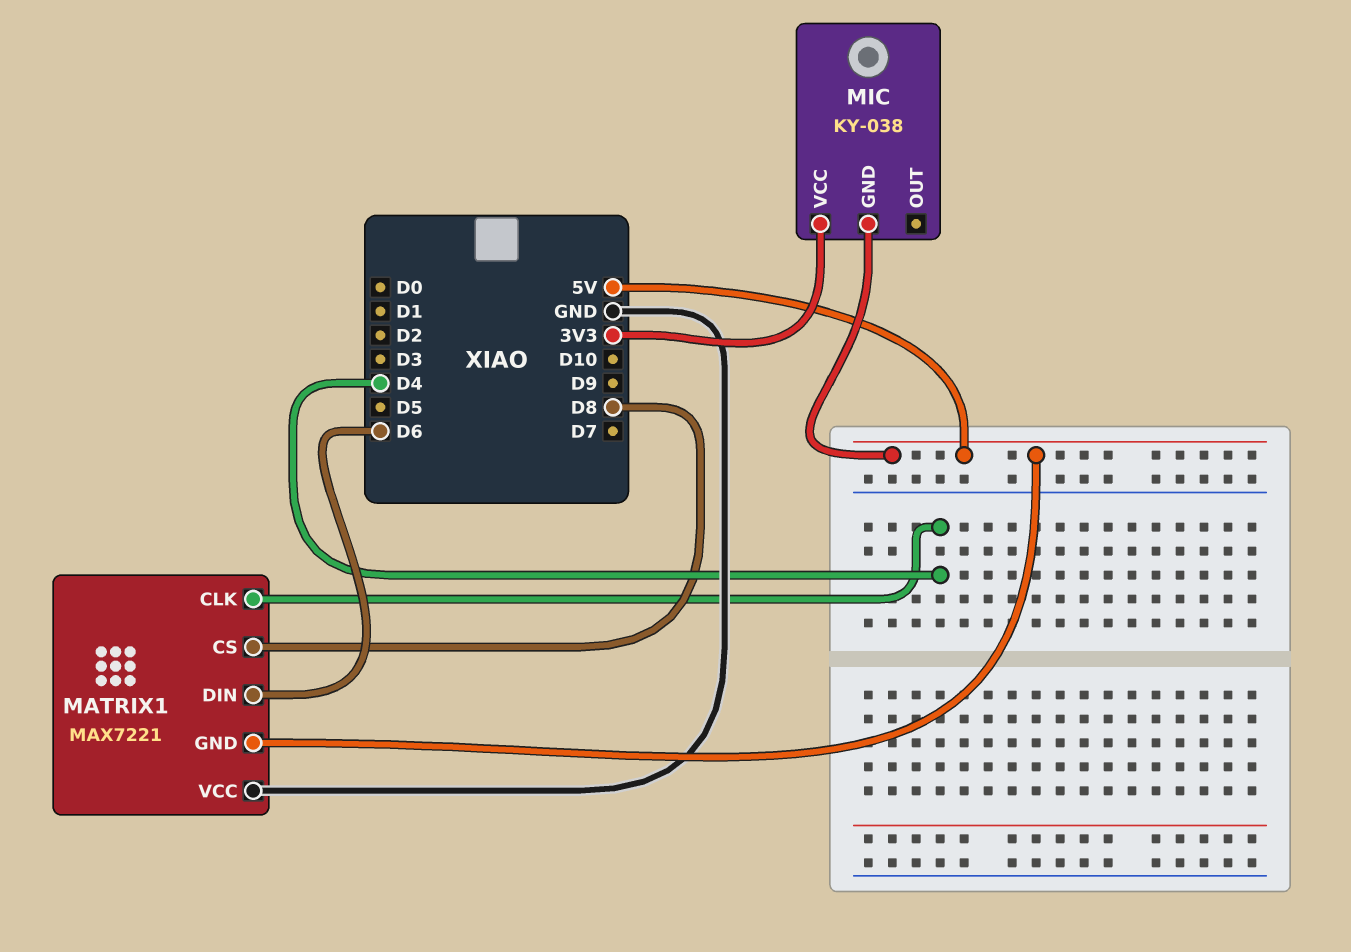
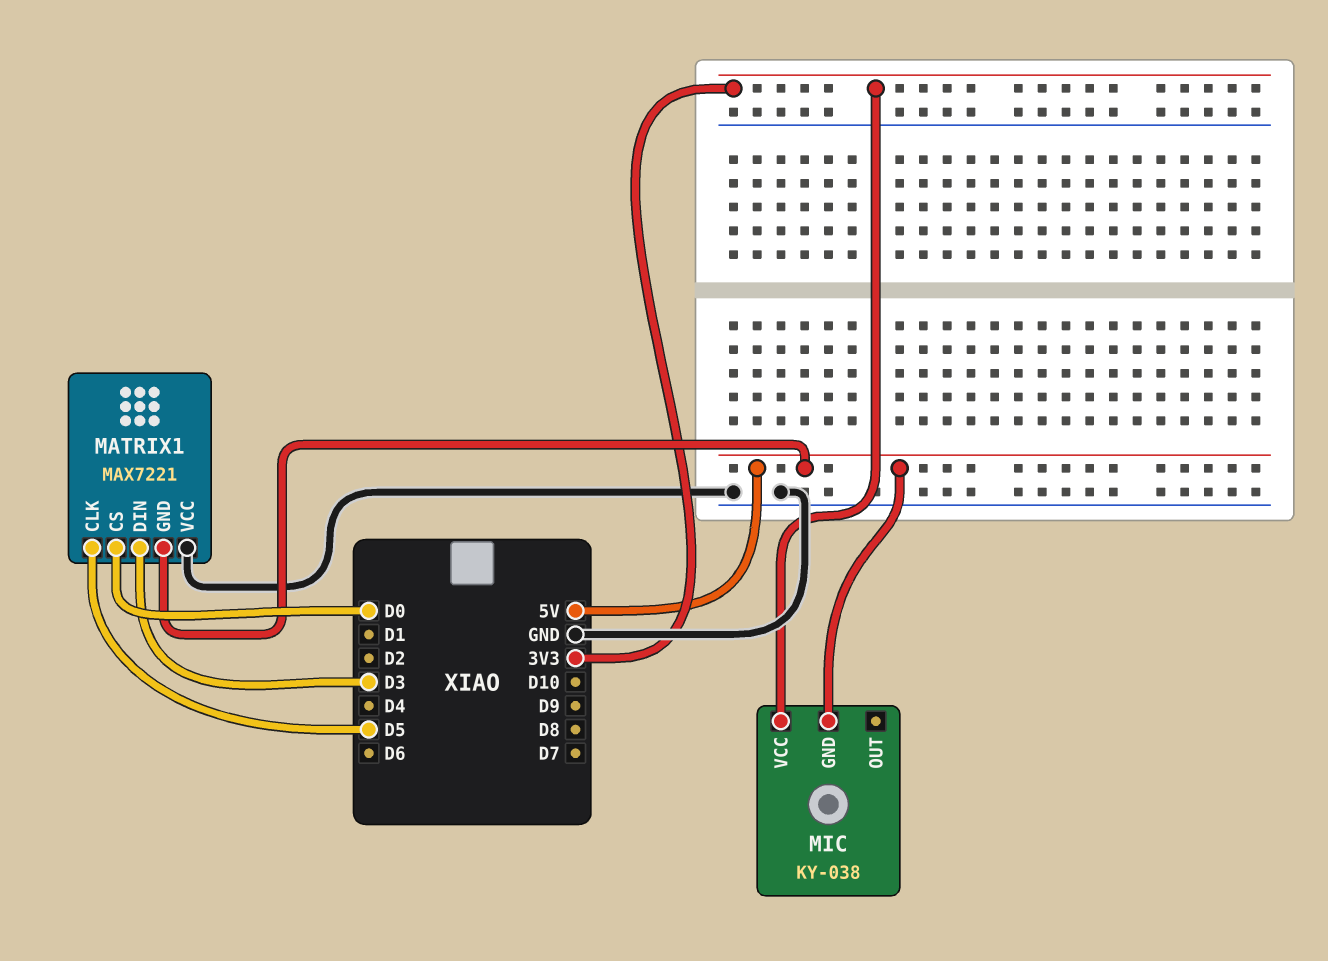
MATRIX1 pin CLK: D4 -> D5
MATRIX1 pin CS: D8 -> D0
MATRIX1 pin DIN: D6 -> D3

